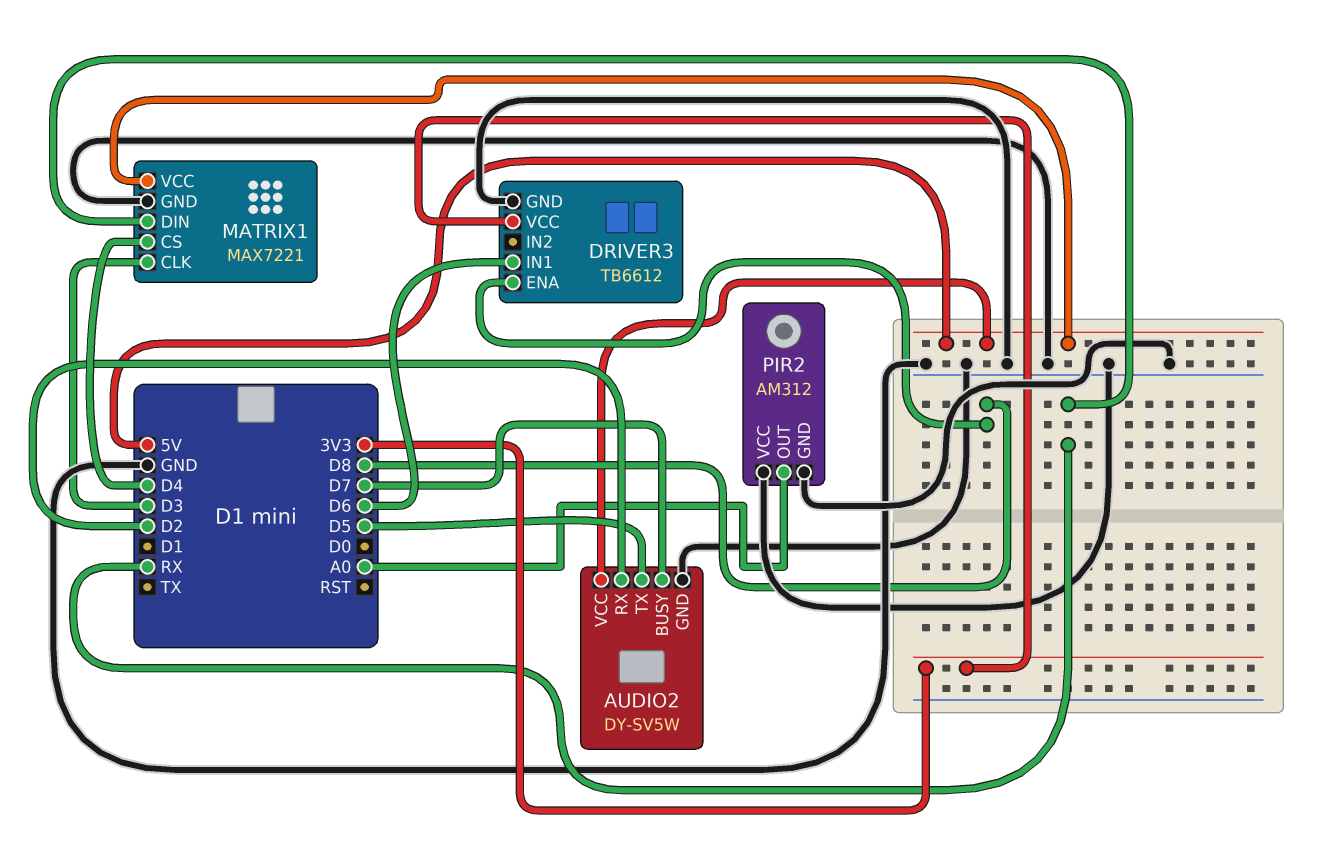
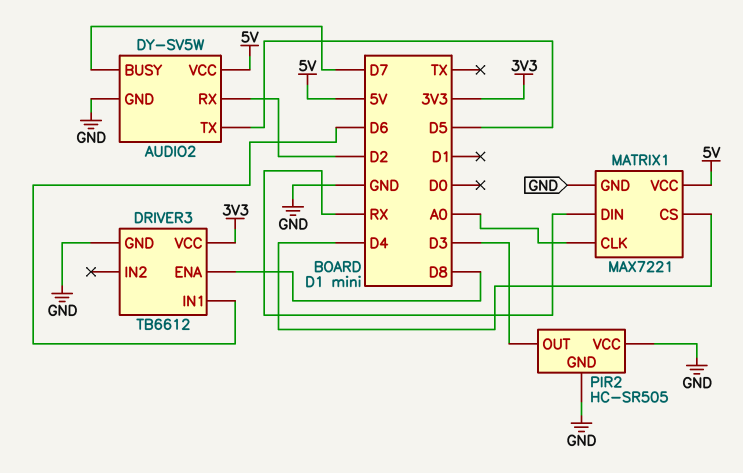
MATRIX1 pin CLK: D3 -> A0
PIR2: AM312 -> HC-SR505
PIR2 pin OUT: A0 -> D3

